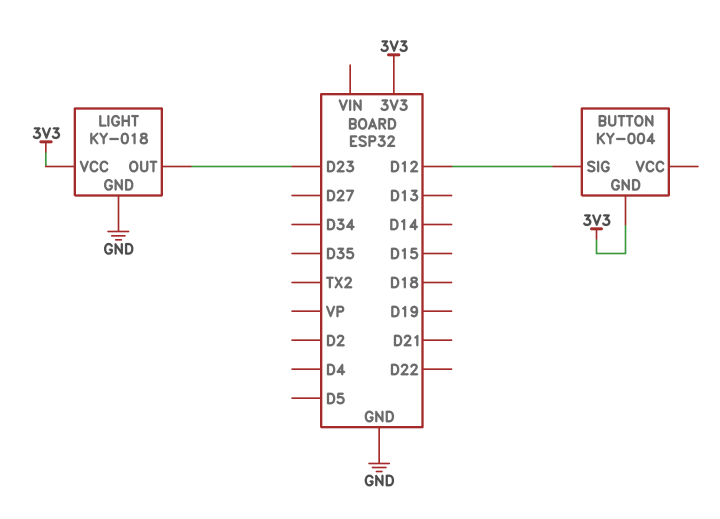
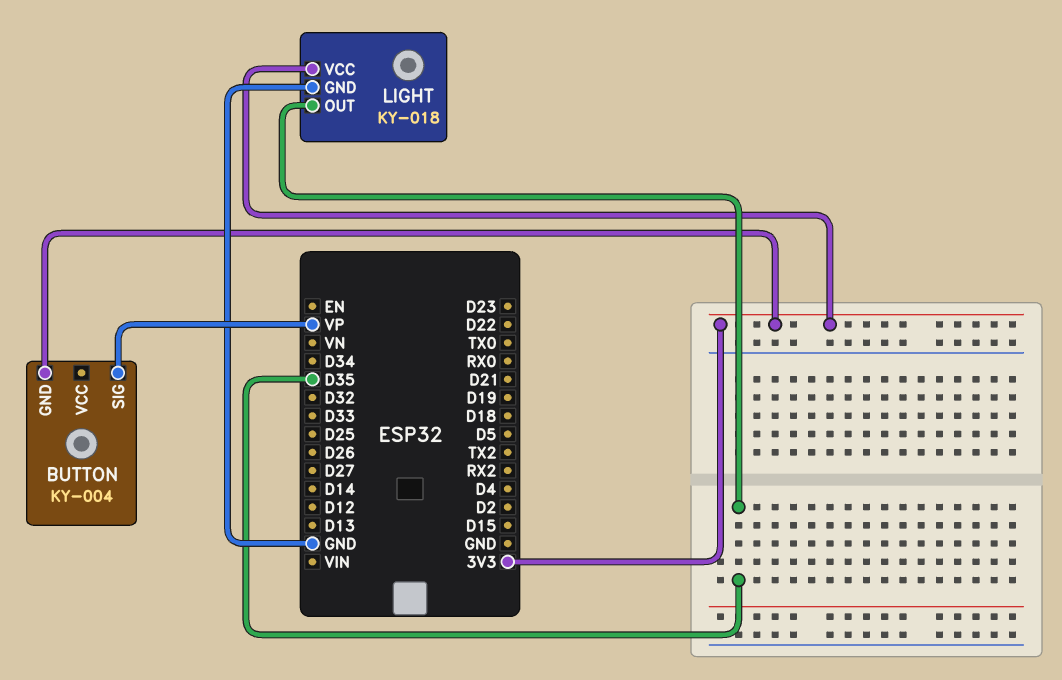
BUTTON pin SIG: D12 -> VP
LIGHT pin OUT: D23 -> D35

